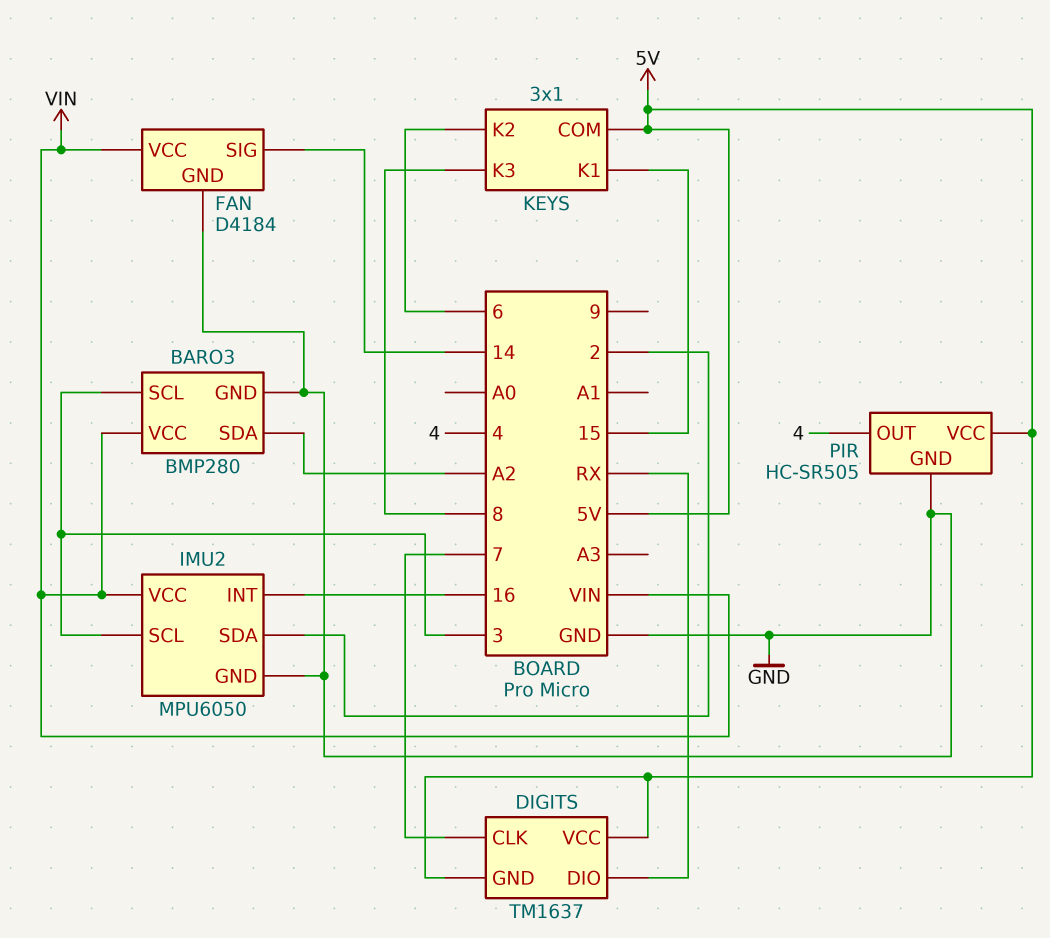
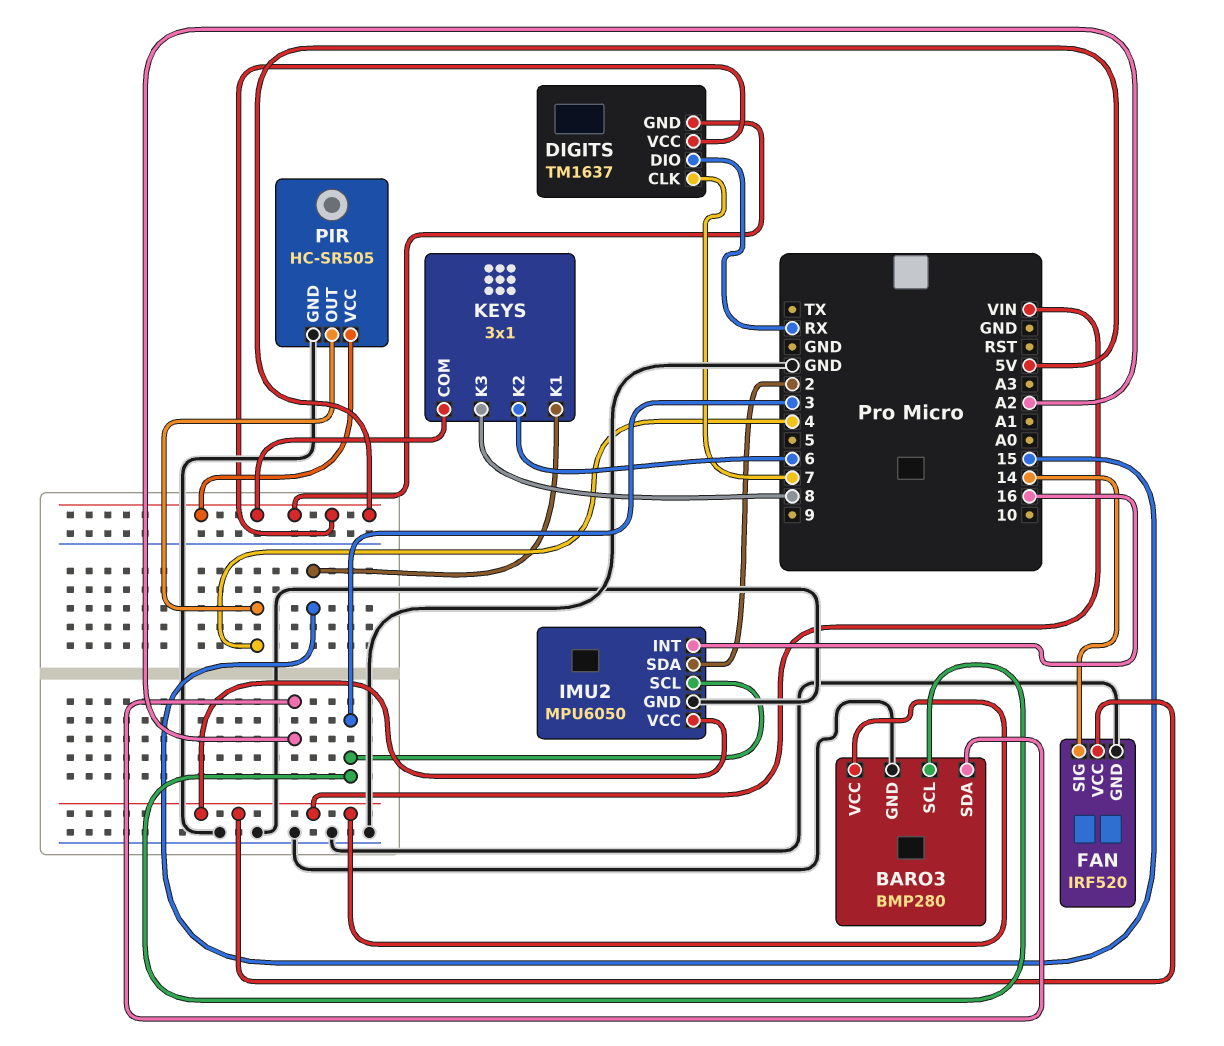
FAN: D4184 -> IRF520

